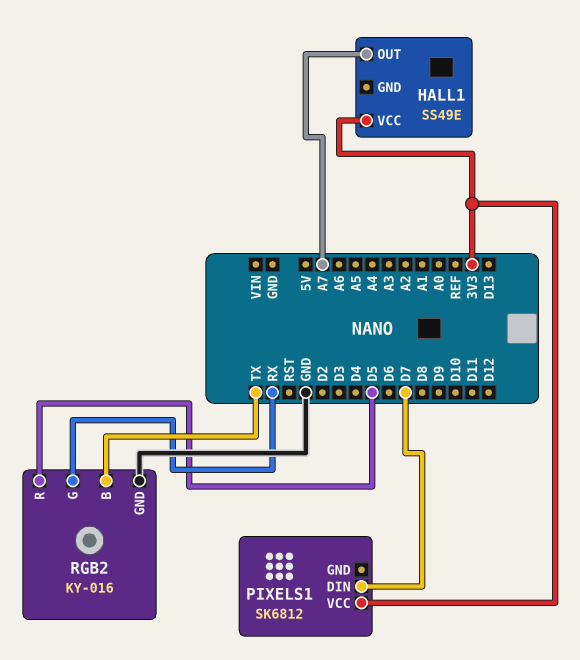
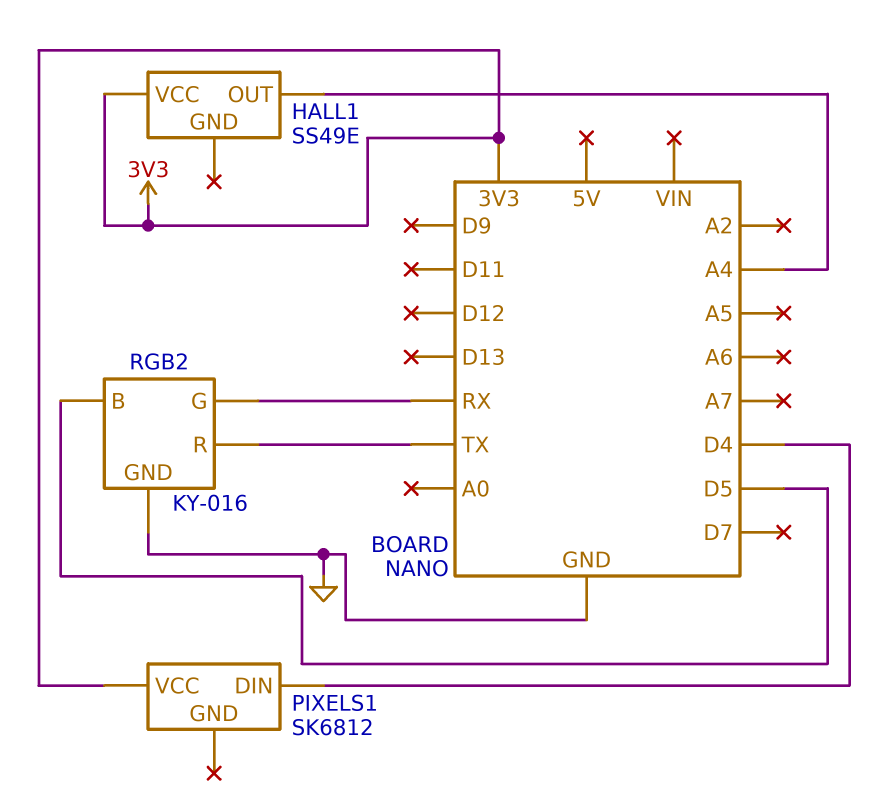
HALL1 pin OUT: A7 -> A4
PIXELS1 pin DIN: D7 -> D4
RGB2 pin B: TX -> D5
RGB2 pin R: D5 -> TX

